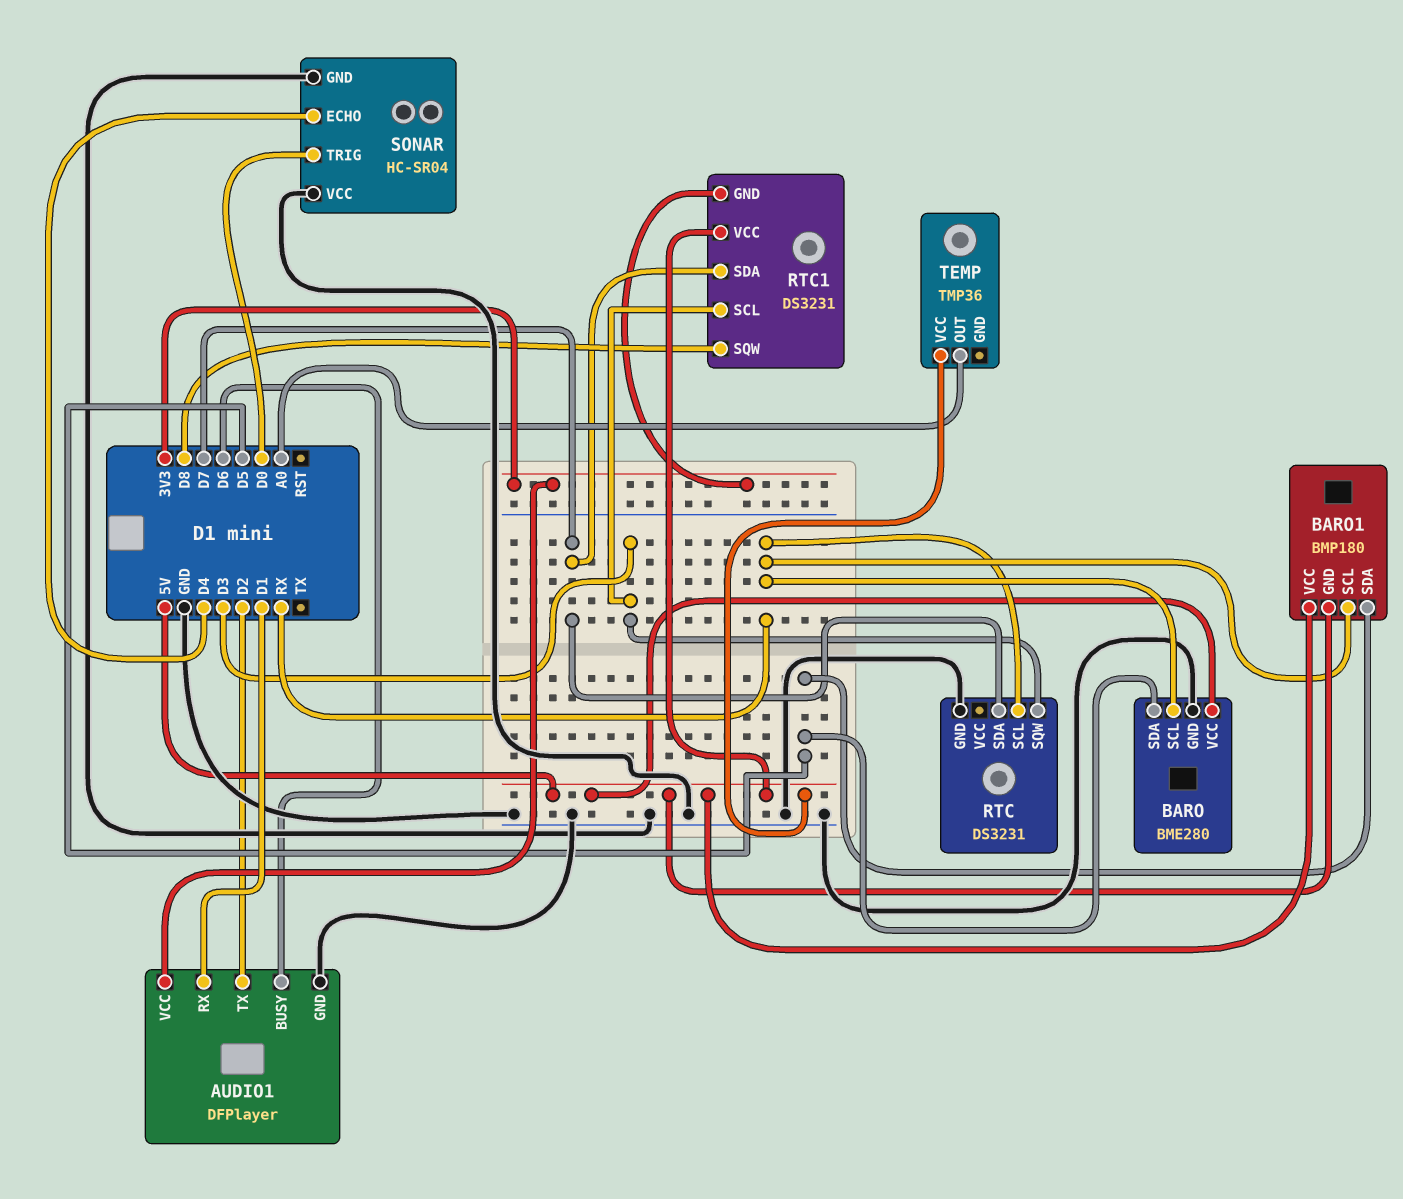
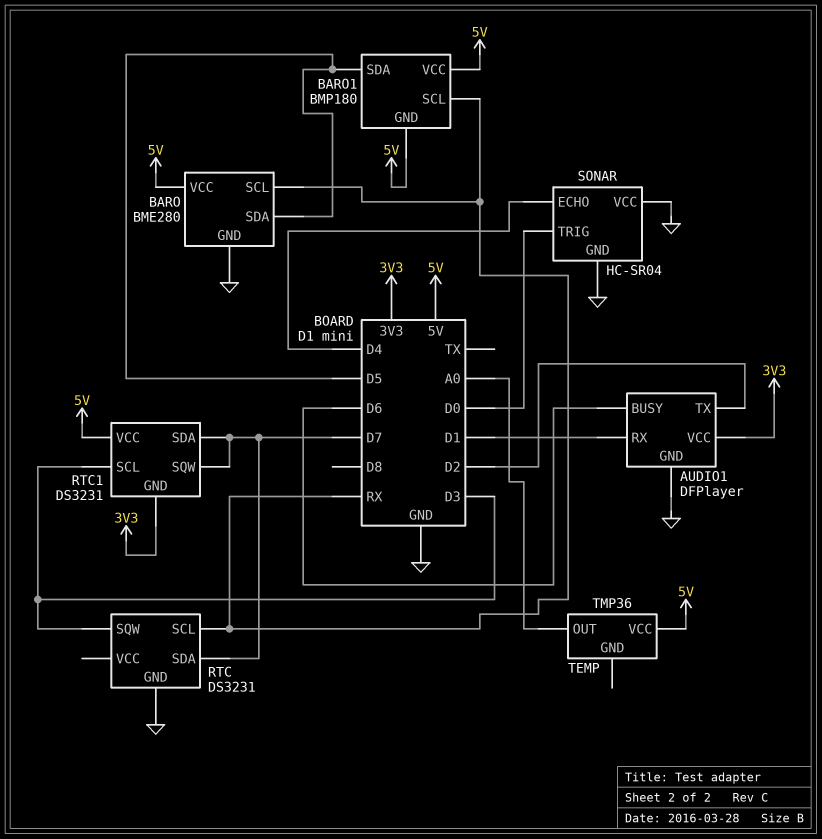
RTC1 pin SQW: D8 -> D7

